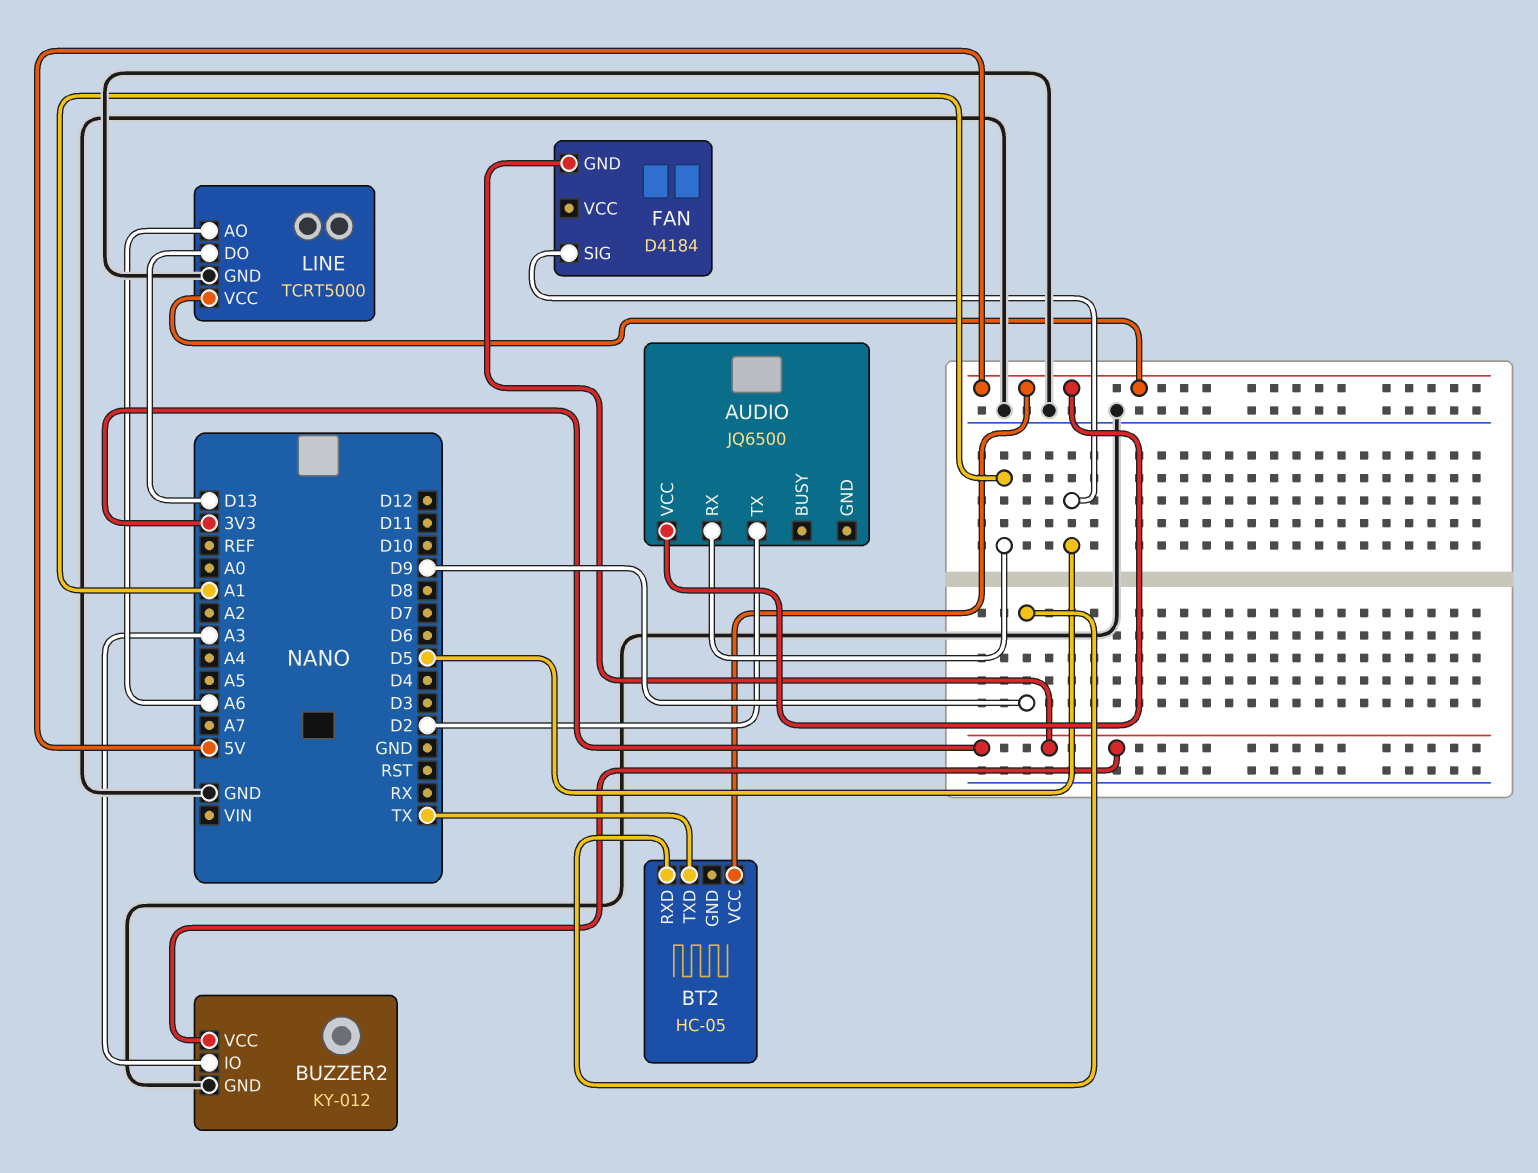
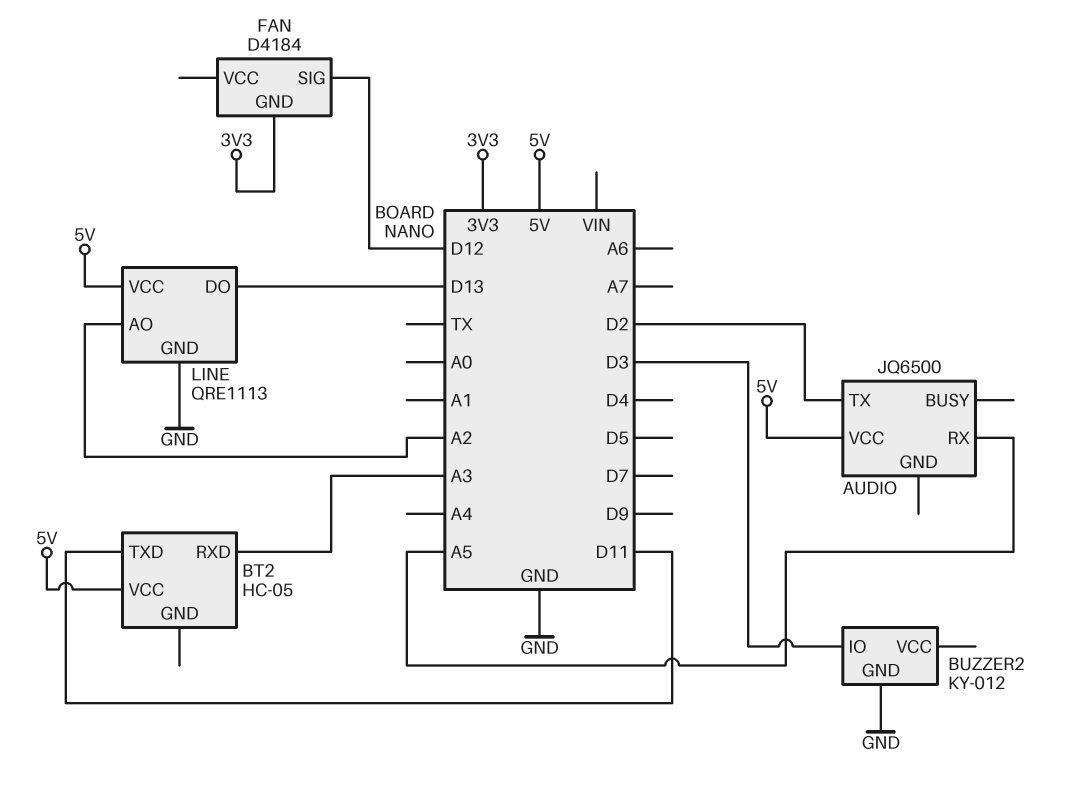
AUDIO pin RX: A1 -> A5
BT2 pin RXD: D9 -> A3
BT2 pin TXD: TX -> D11
BUZZER2 pin IO: A3 -> D3
BUZZER2 pin VCC: 3V3 -> none
FAN pin SIG: D5 -> D12
LINE: TCRT5000 -> QRE1113
LINE pin AO: A6 -> A2

